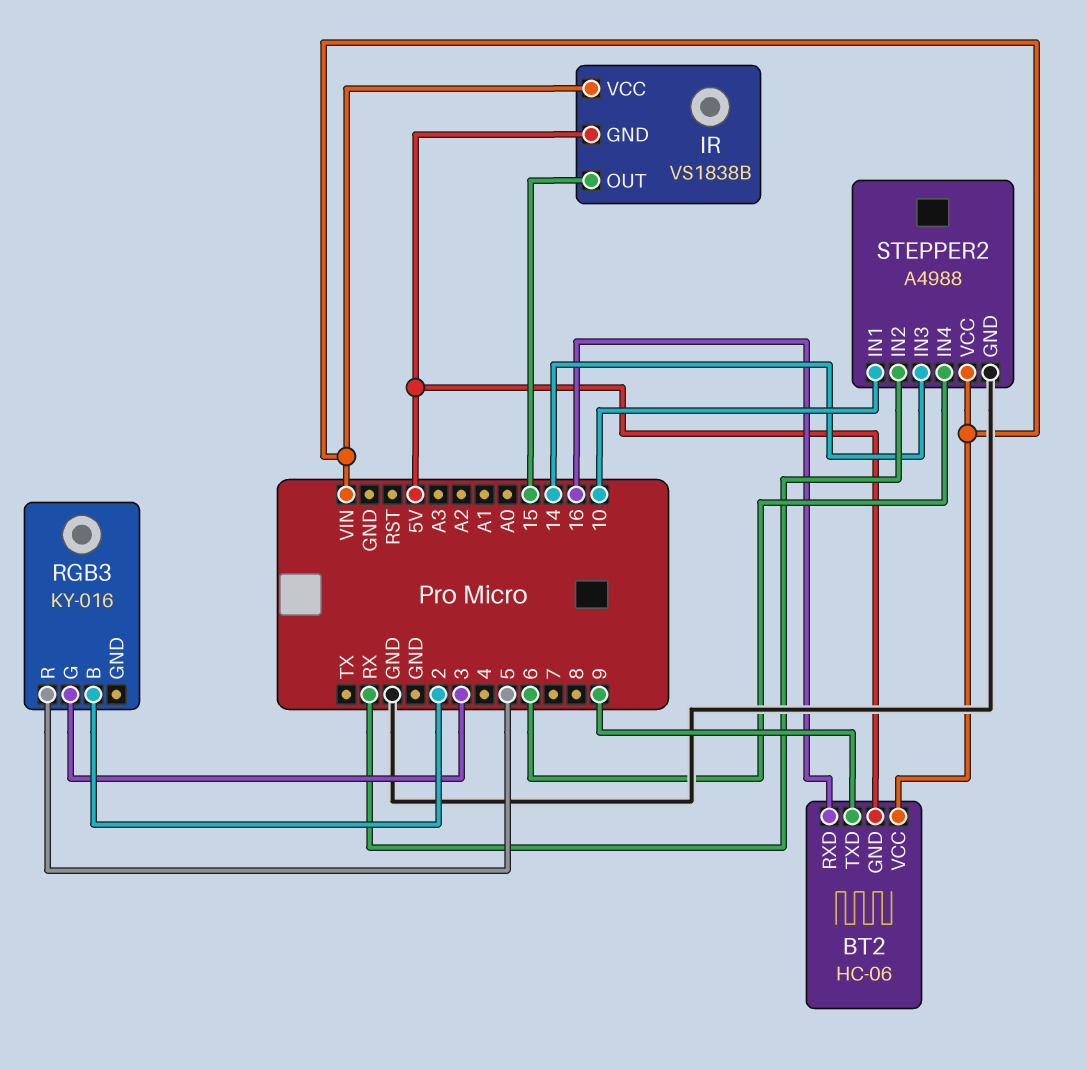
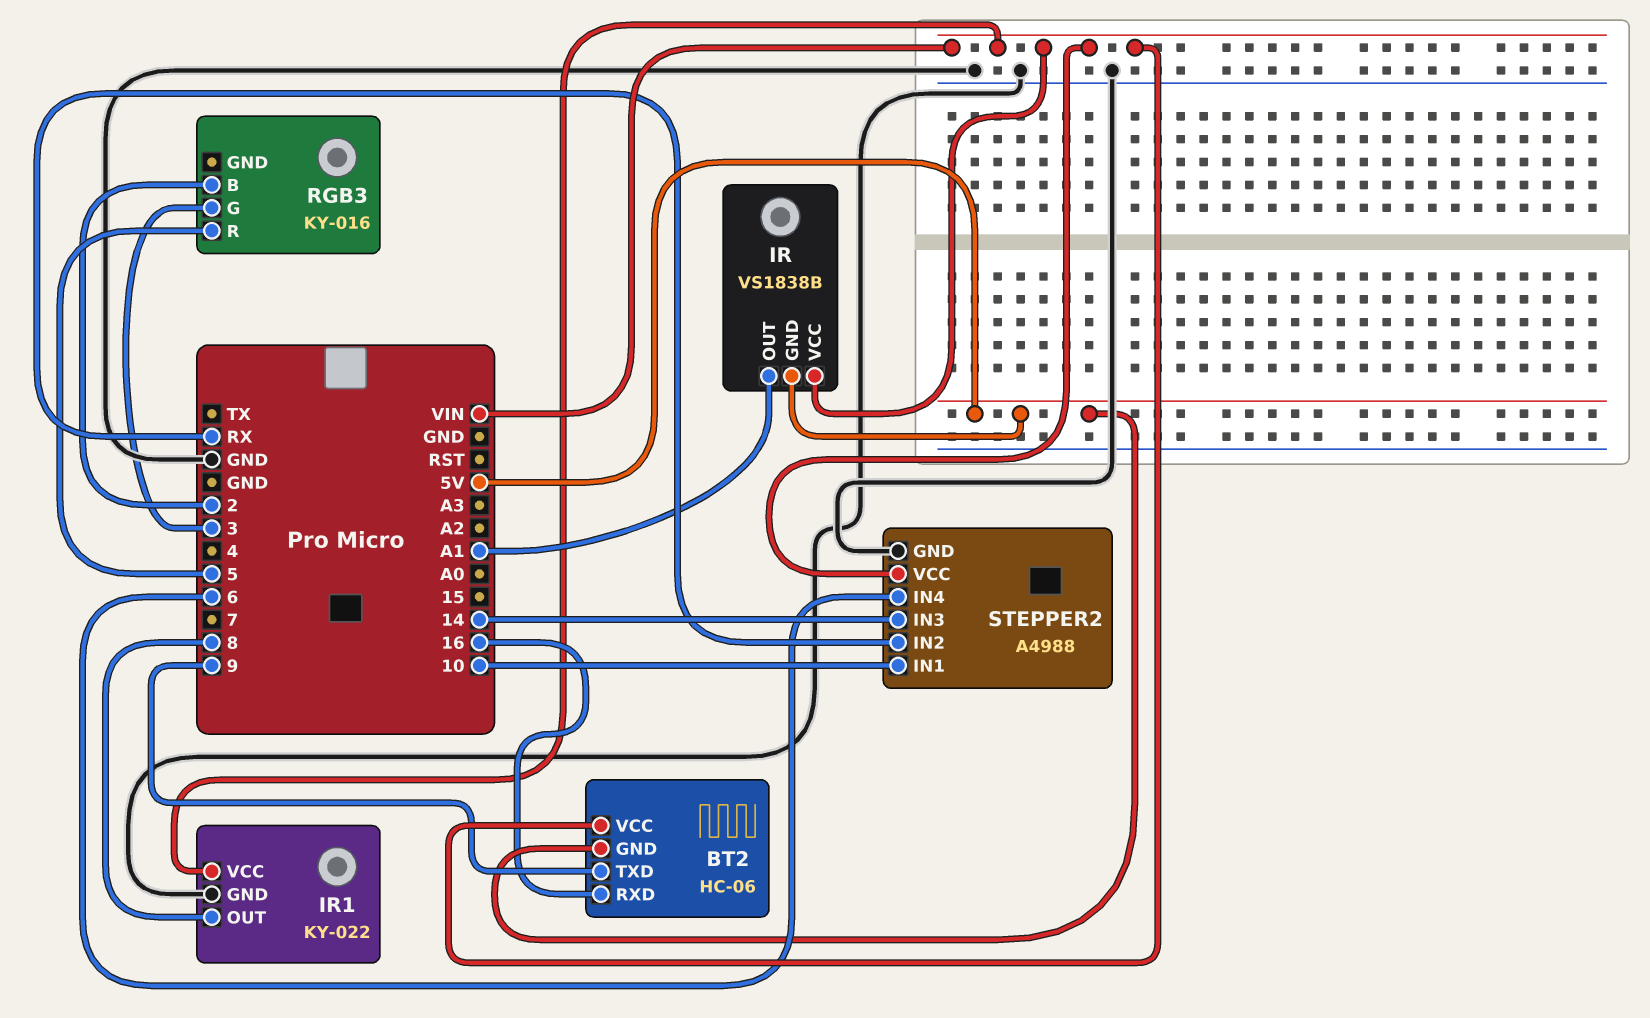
IR pin OUT: 15 -> A1
IR1: none -> KY-022
IR1 pin GND: none -> GND
IR1 pin OUT: none -> 8
IR1 pin VCC: none -> VIN

